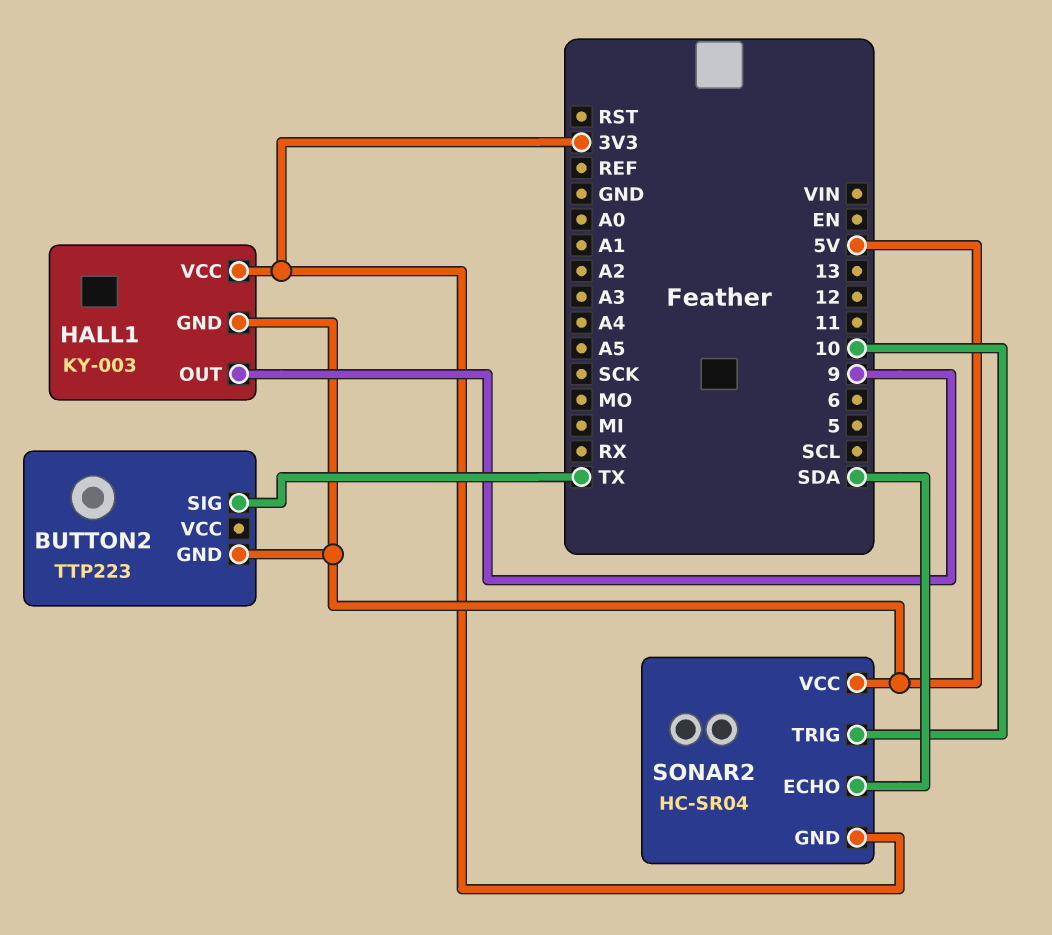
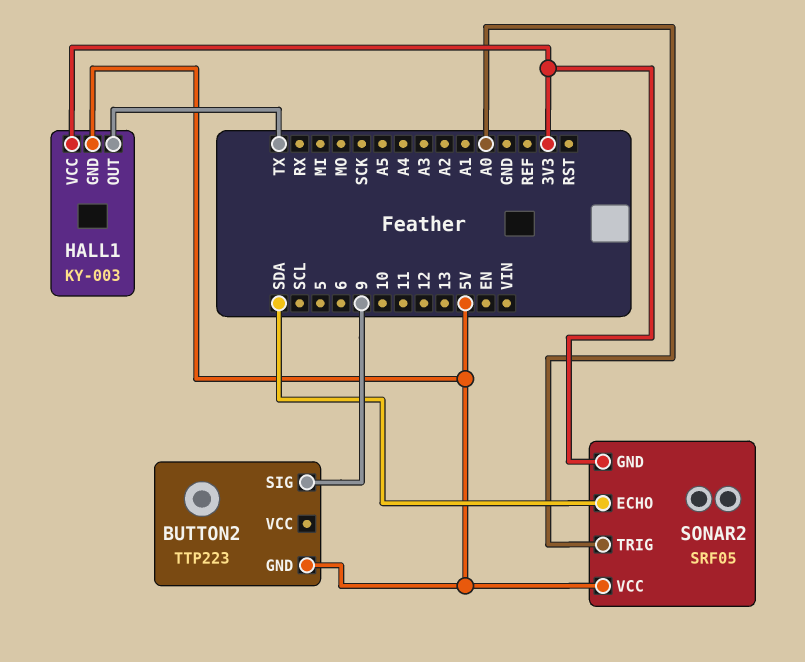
BUTTON2 pin SIG: TX -> 9
HALL1 pin OUT: 9 -> TX
SONAR2: HC-SR04 -> SRF05
SONAR2 pin TRIG: 10 -> A0

